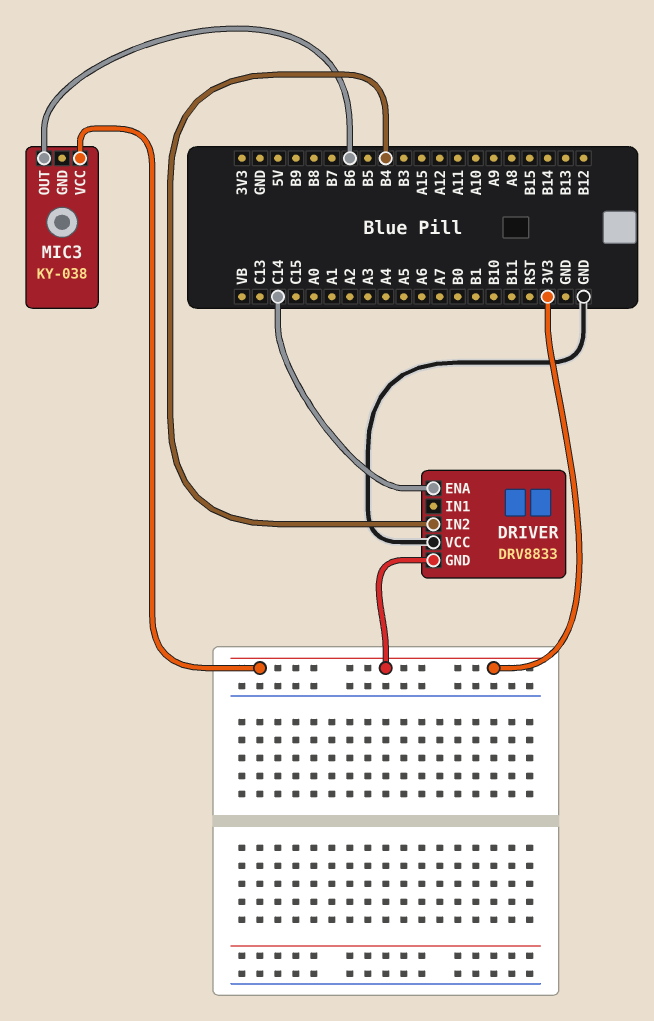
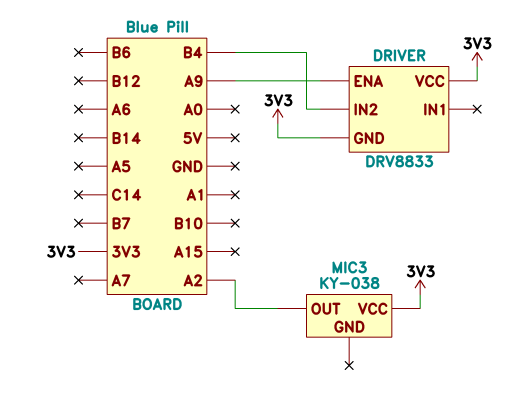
DRIVER pin ENA: C14 -> A9
DRIVER pin VCC: GND -> 3V3
MIC3 pin OUT: B6 -> A2

